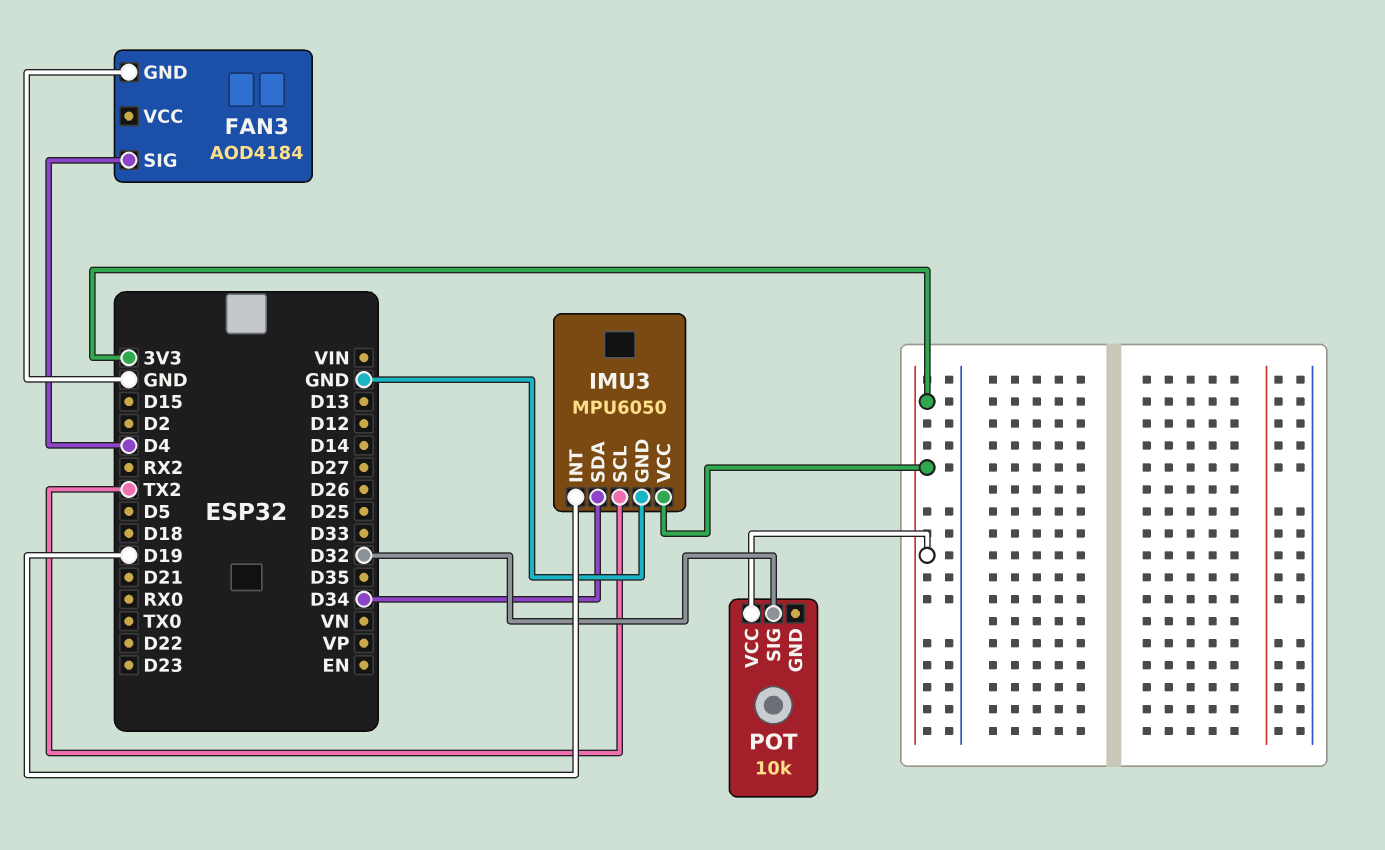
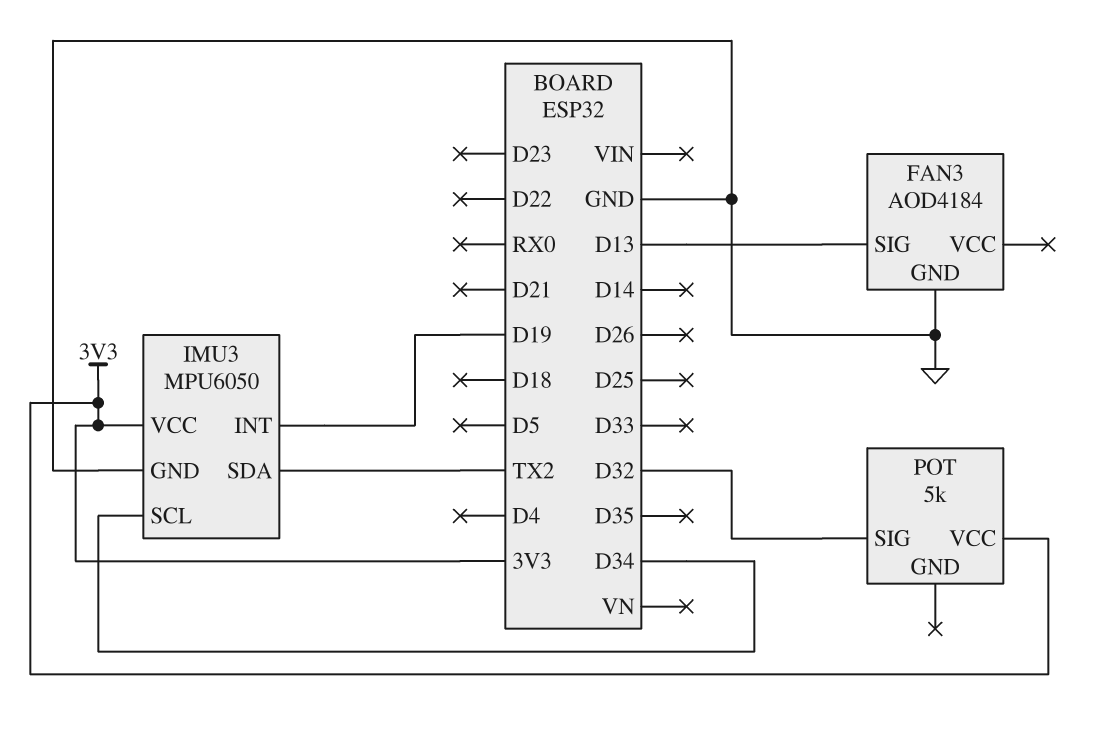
FAN3 pin SIG: D4 -> D13
IMU3 pin SCL: TX2 -> D34
IMU3 pin SDA: D34 -> TX2
POT: 10k -> 5k

